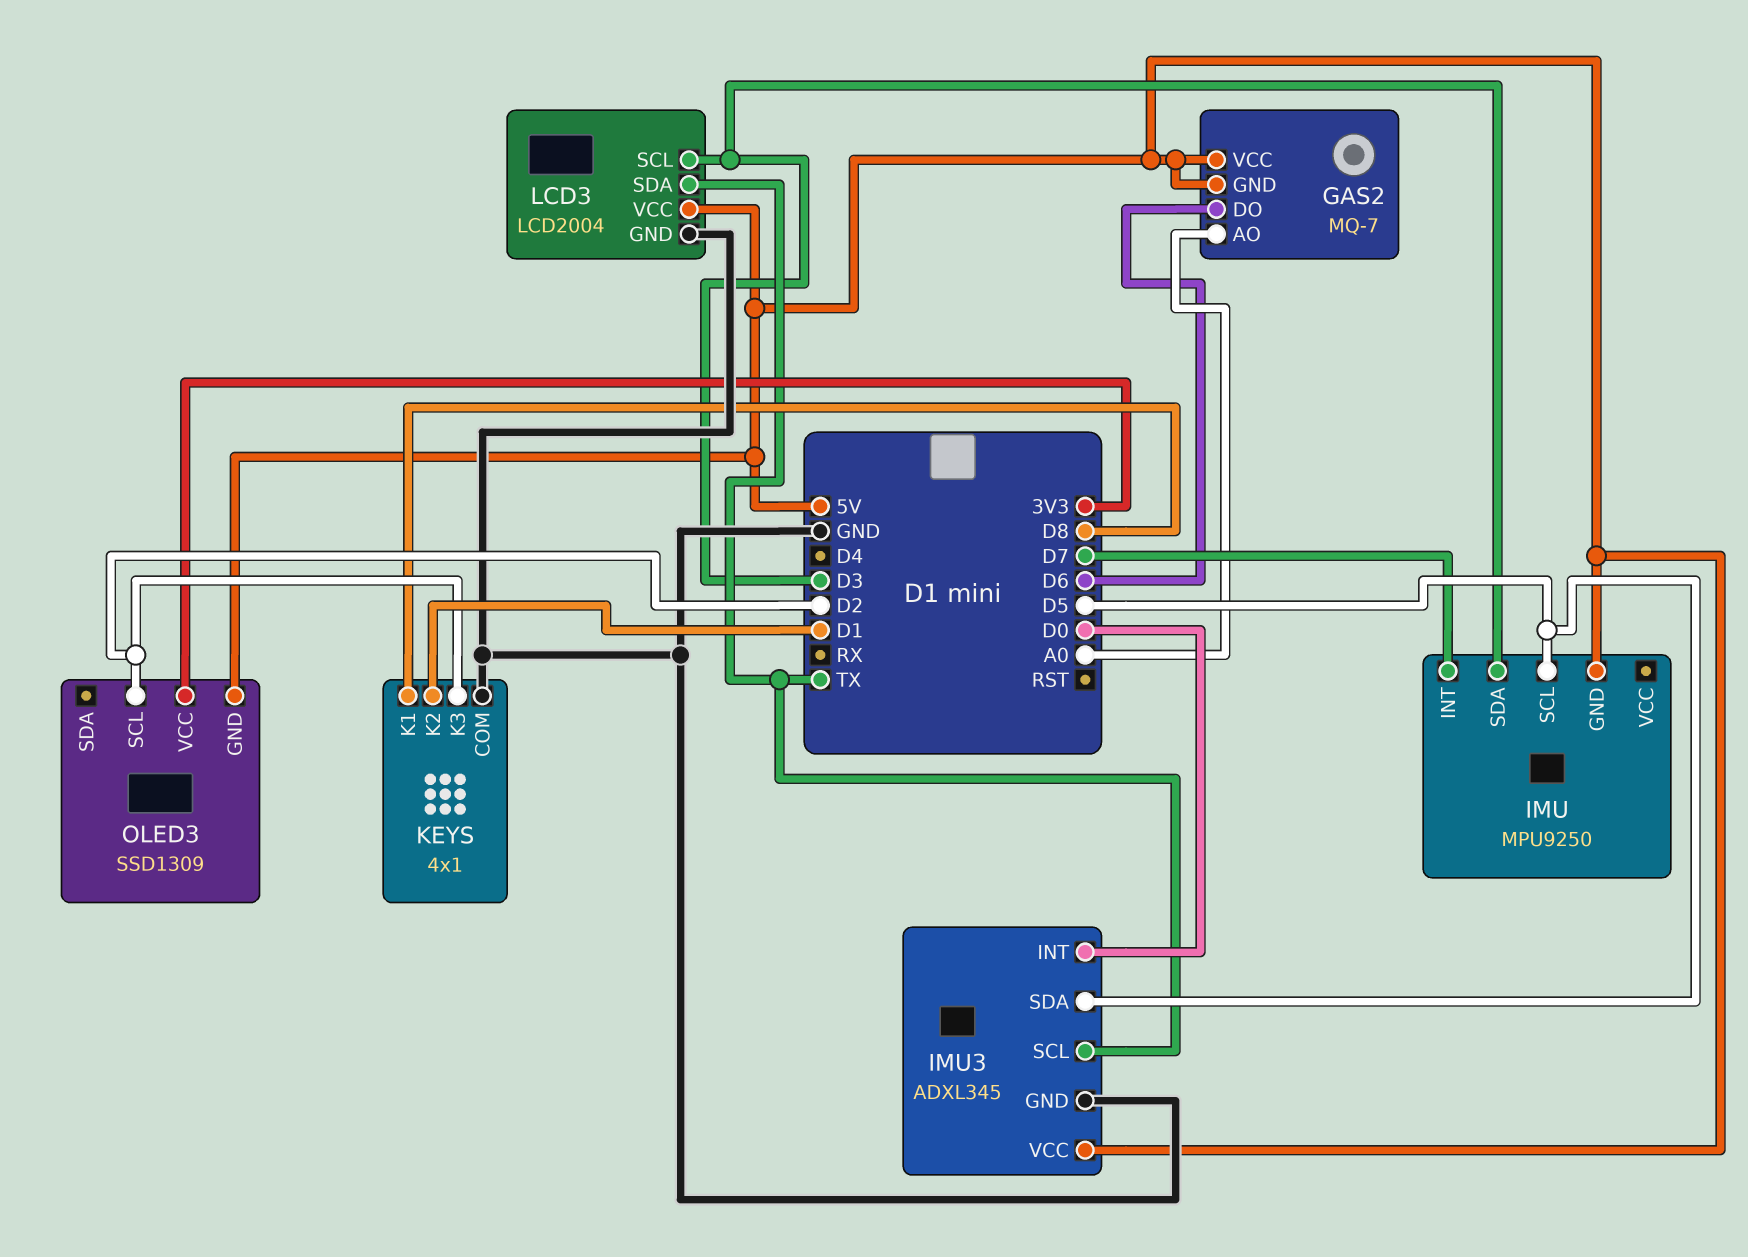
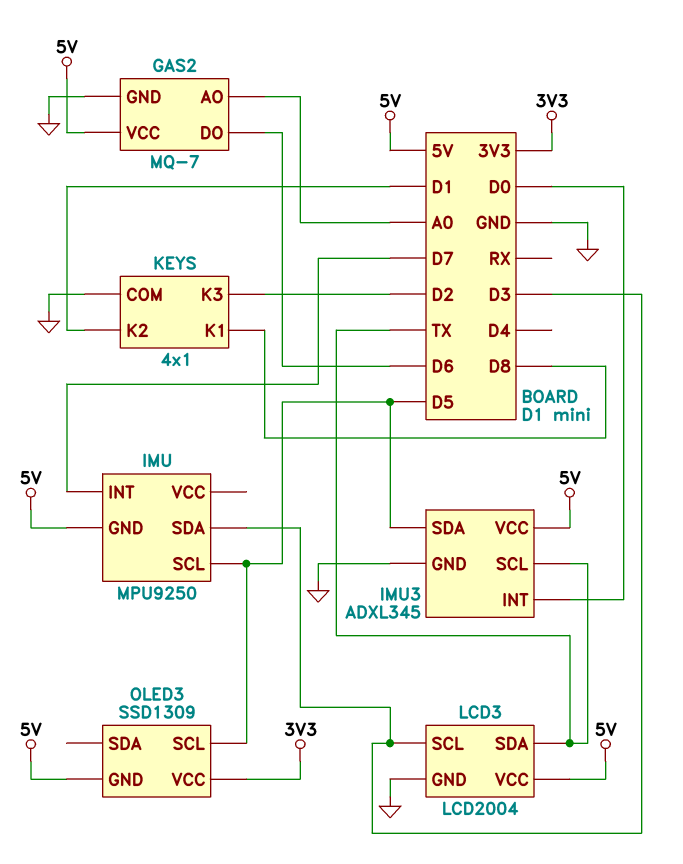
GAS2 pin GND: 5V -> GND
OLED3 pin SCL: D2 -> D5

